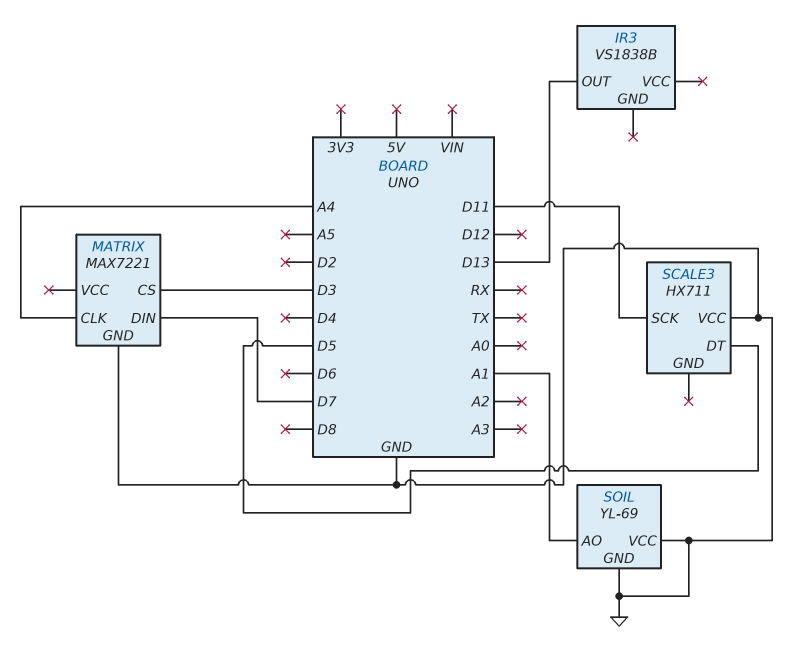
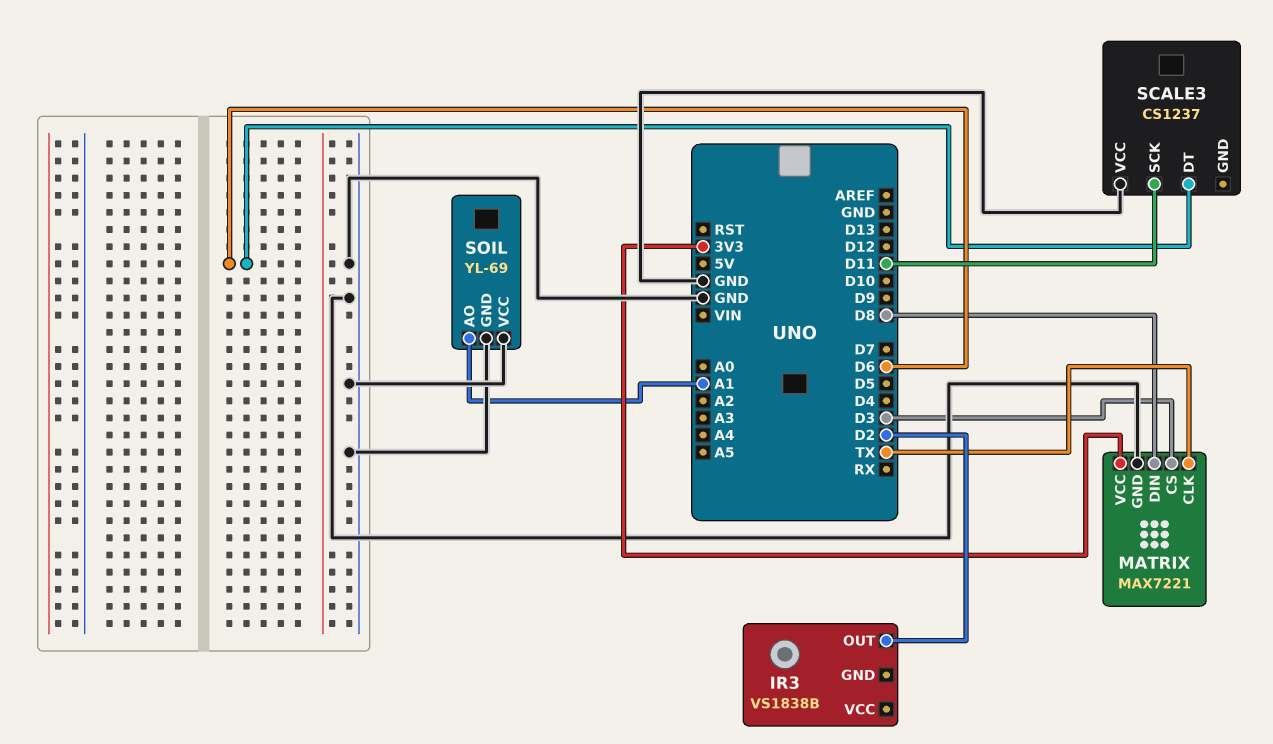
IR3 pin OUT: D13 -> D2
MATRIX pin CLK: A4 -> TX
MATRIX pin DIN: D7 -> D8
MATRIX pin VCC: none -> 3V3
SCALE3: HX711 -> CS1237
SCALE3 pin DT: D5 -> D6

